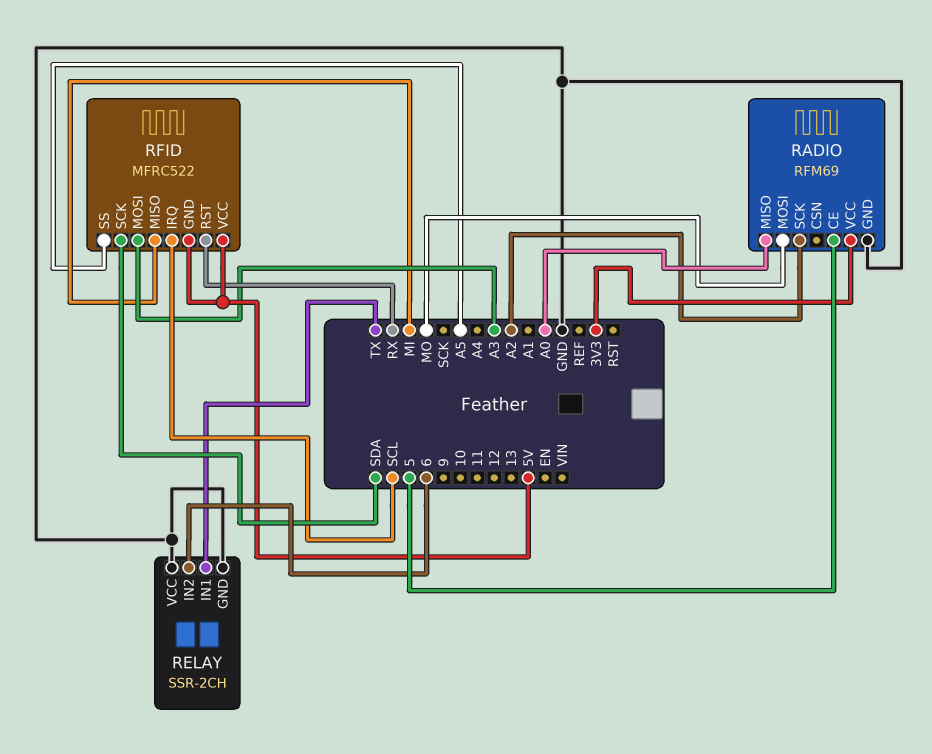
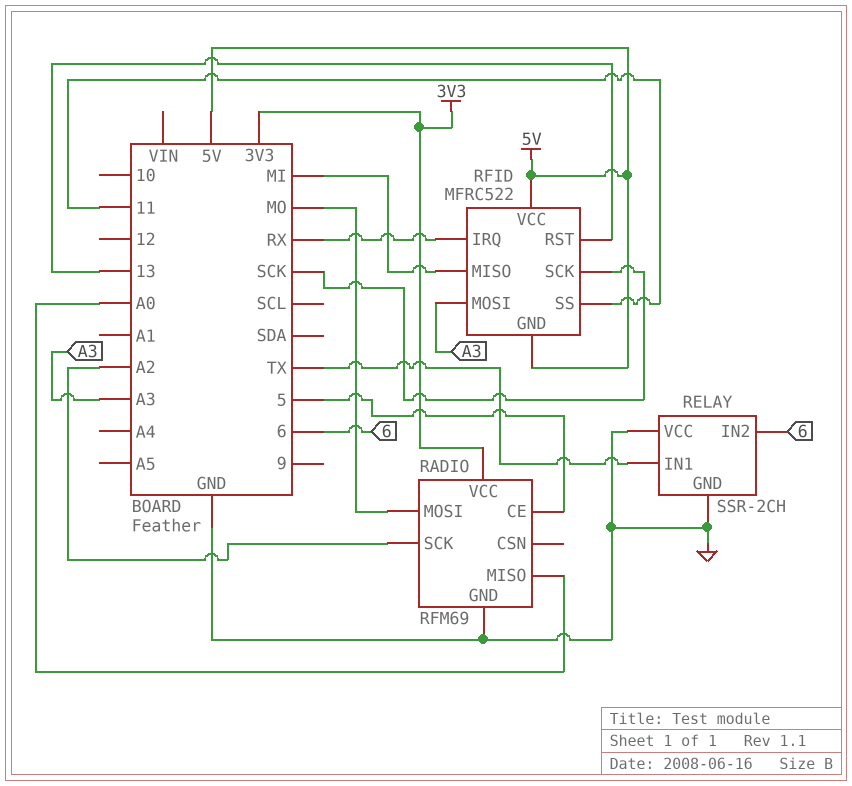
RFID pin IRQ: SCL -> RX
RFID pin RST: RX -> 13
RFID pin SCK: SDA -> SCK
RFID pin SS: A5 -> 11

